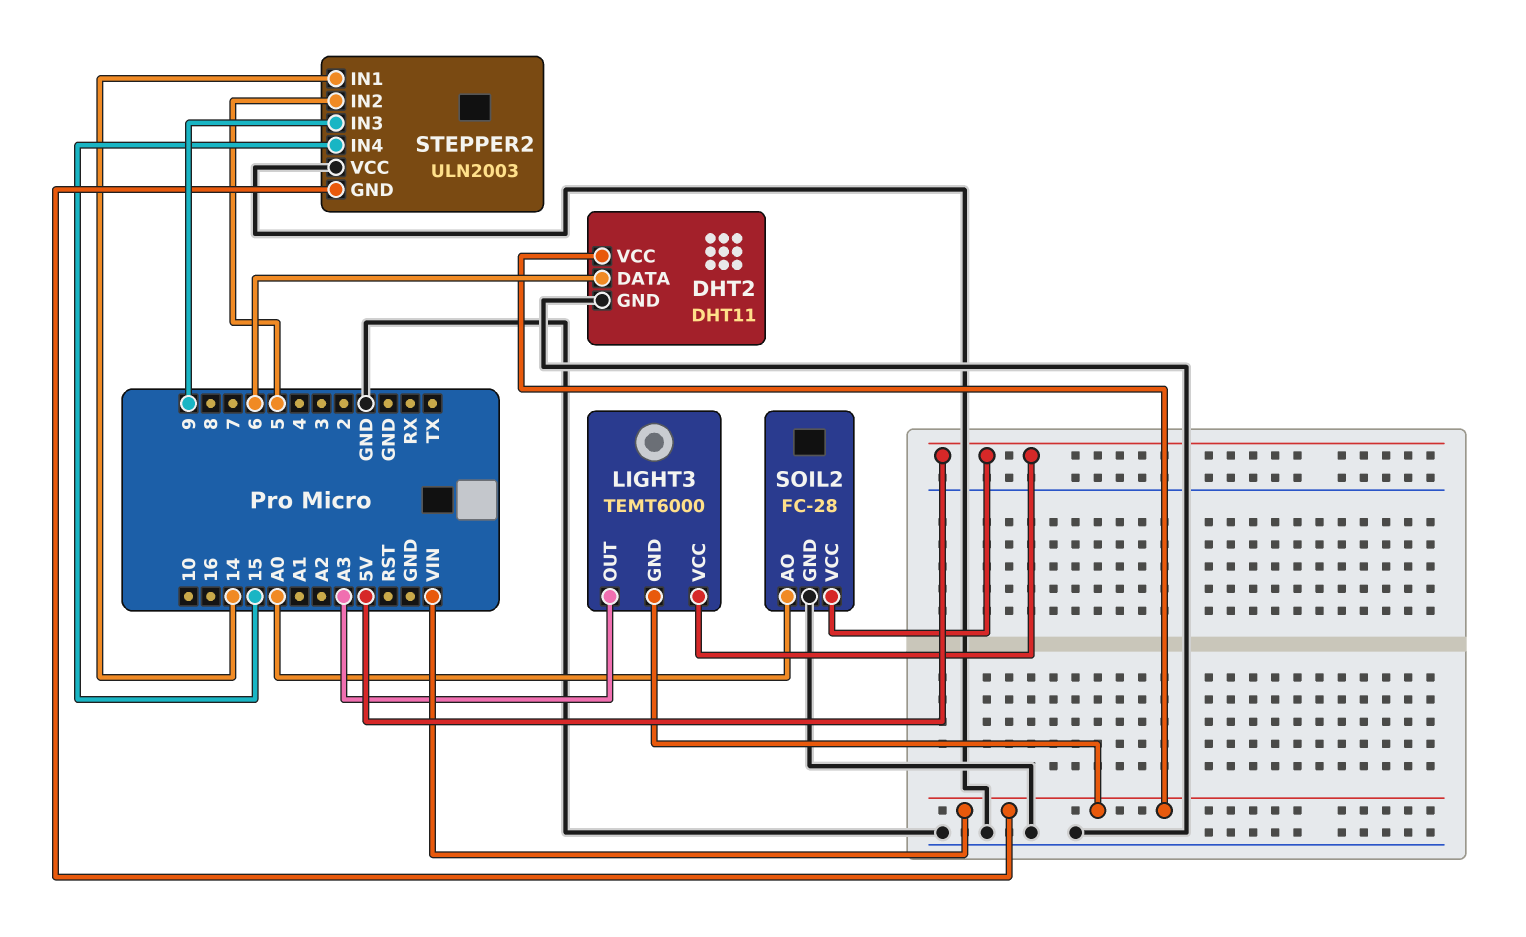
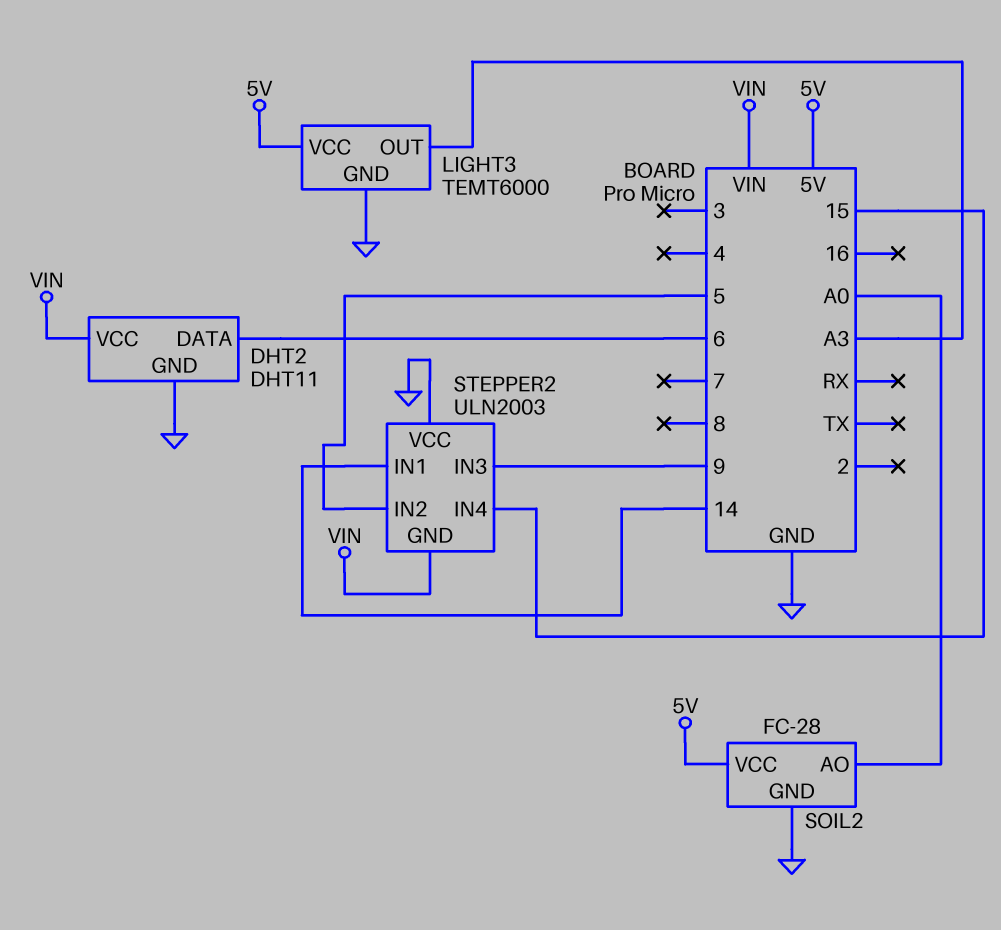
LIGHT3 pin GND: VIN -> GND

